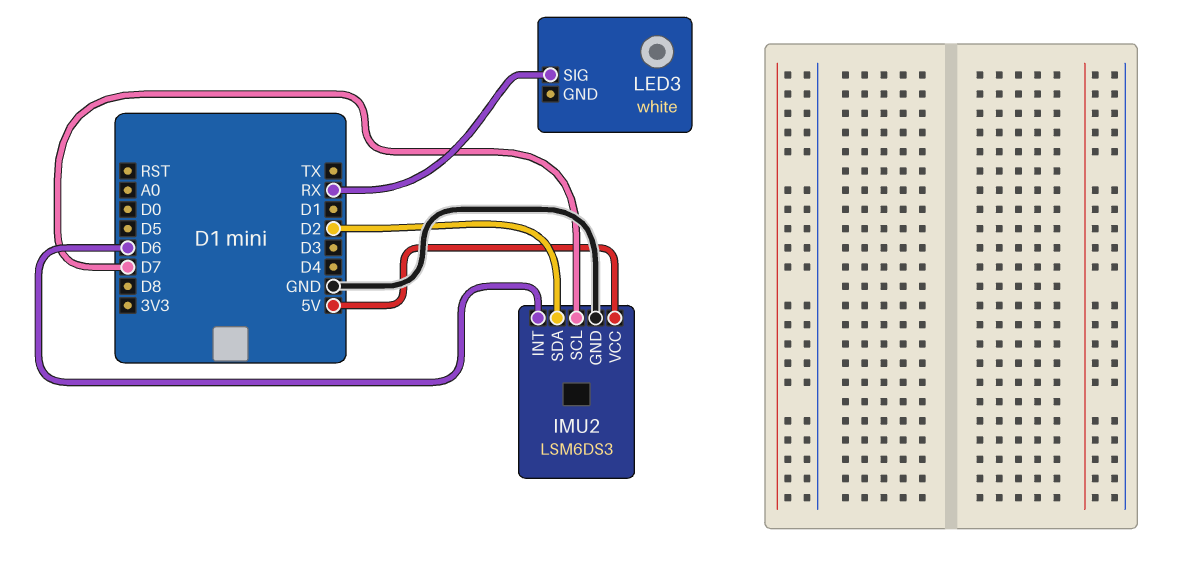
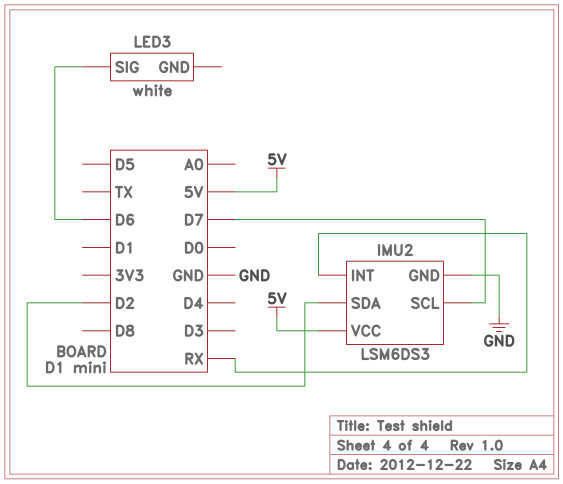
IMU2 pin INT: D6 -> RX
LED3 pin SIG: RX -> D6

